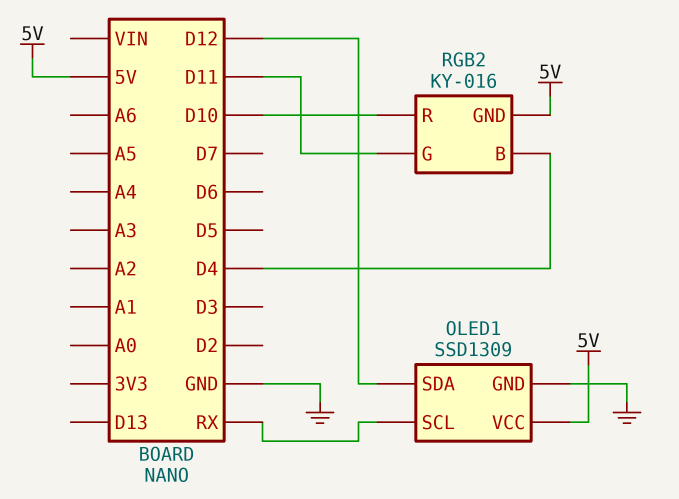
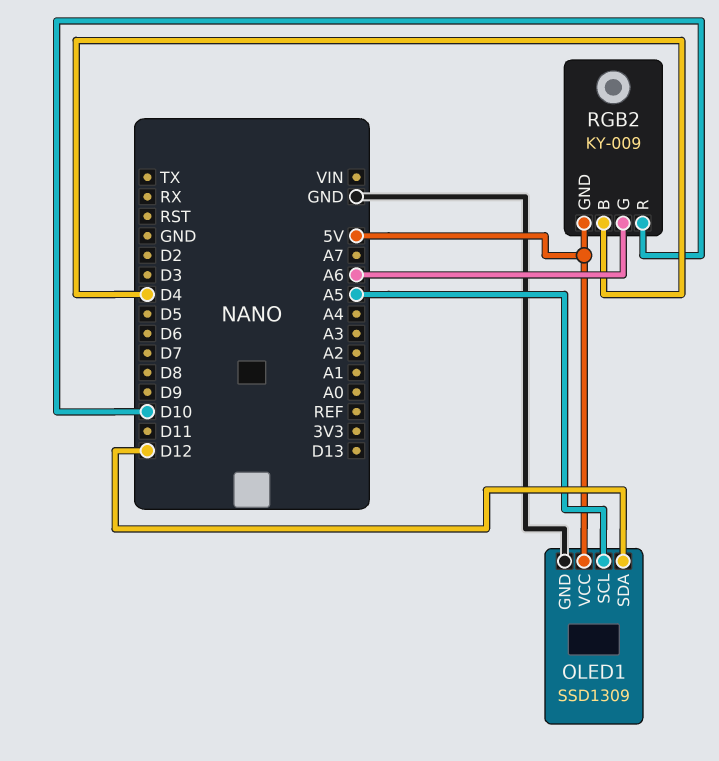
OLED1 pin SCL: RX -> A5
RGB2: KY-016 -> KY-009
RGB2 pin G: D11 -> A6

